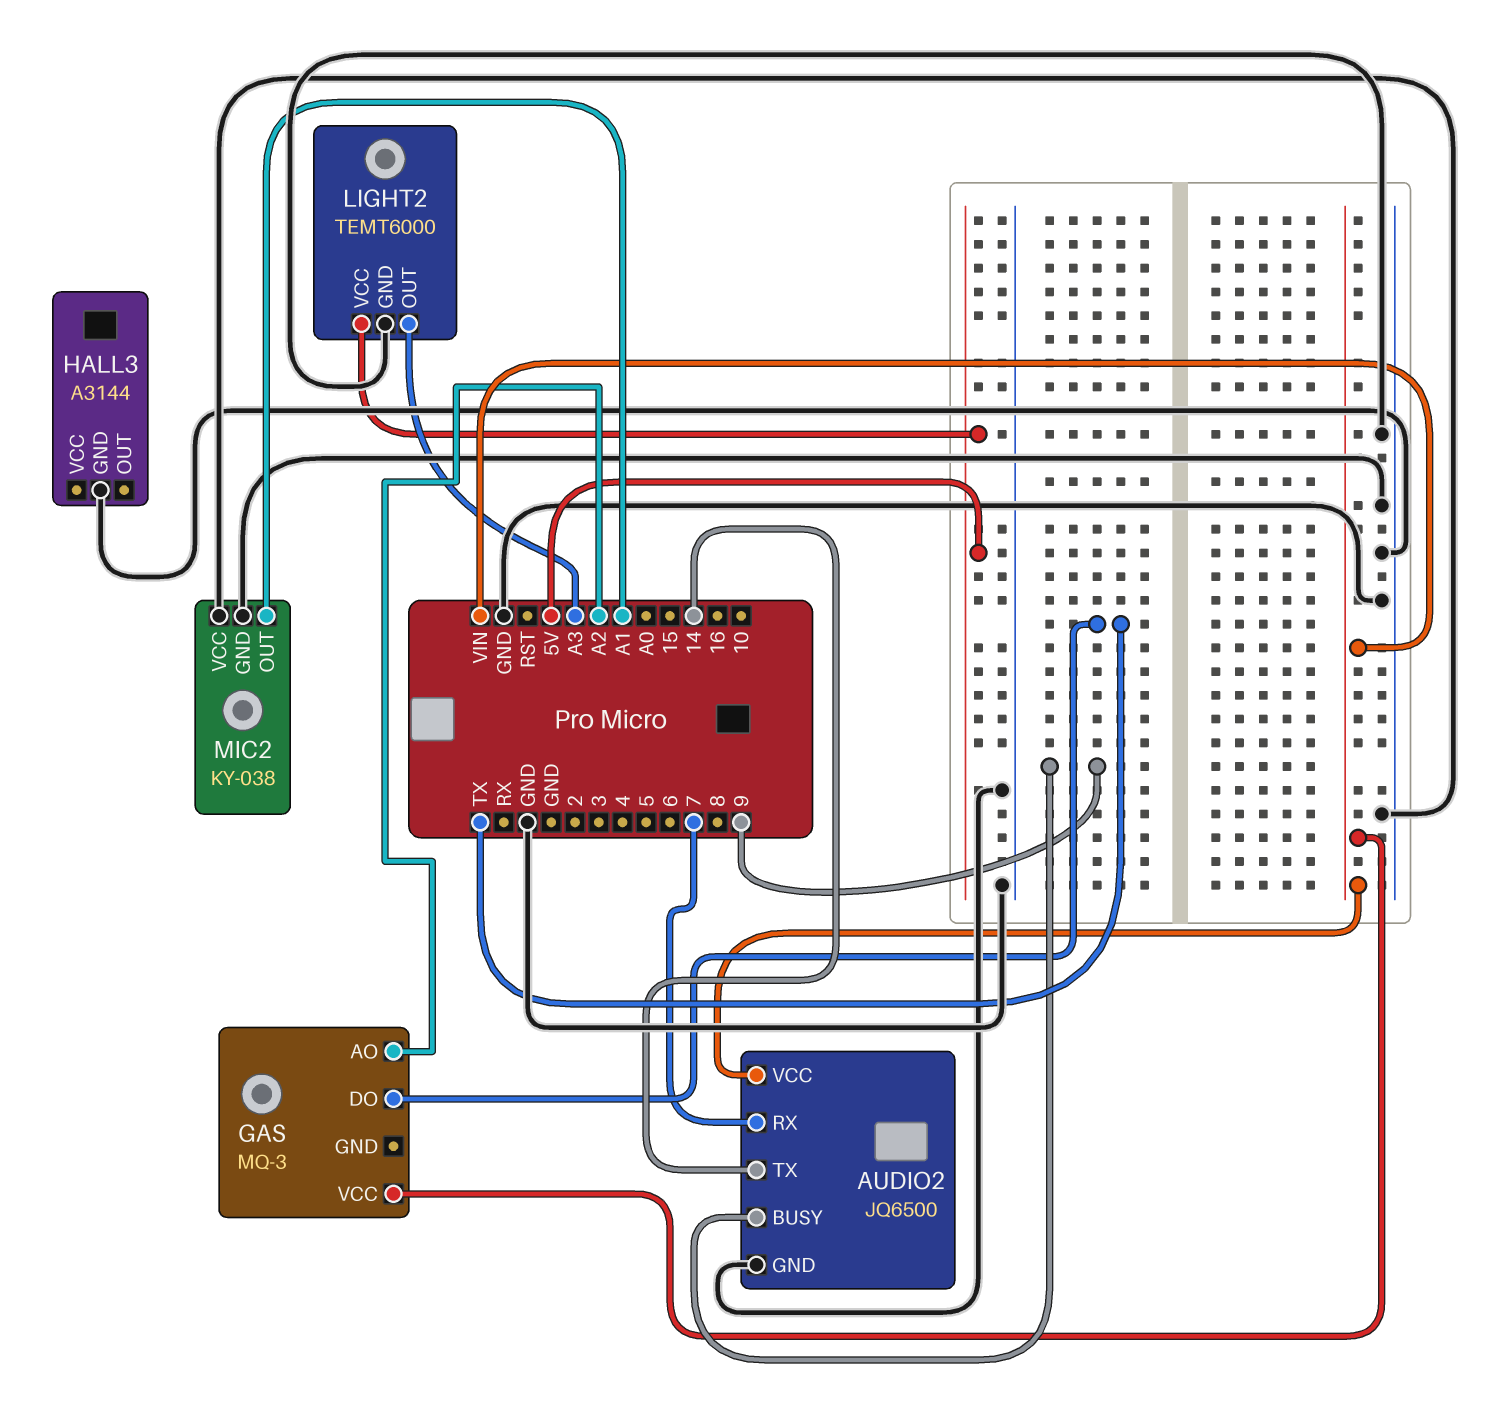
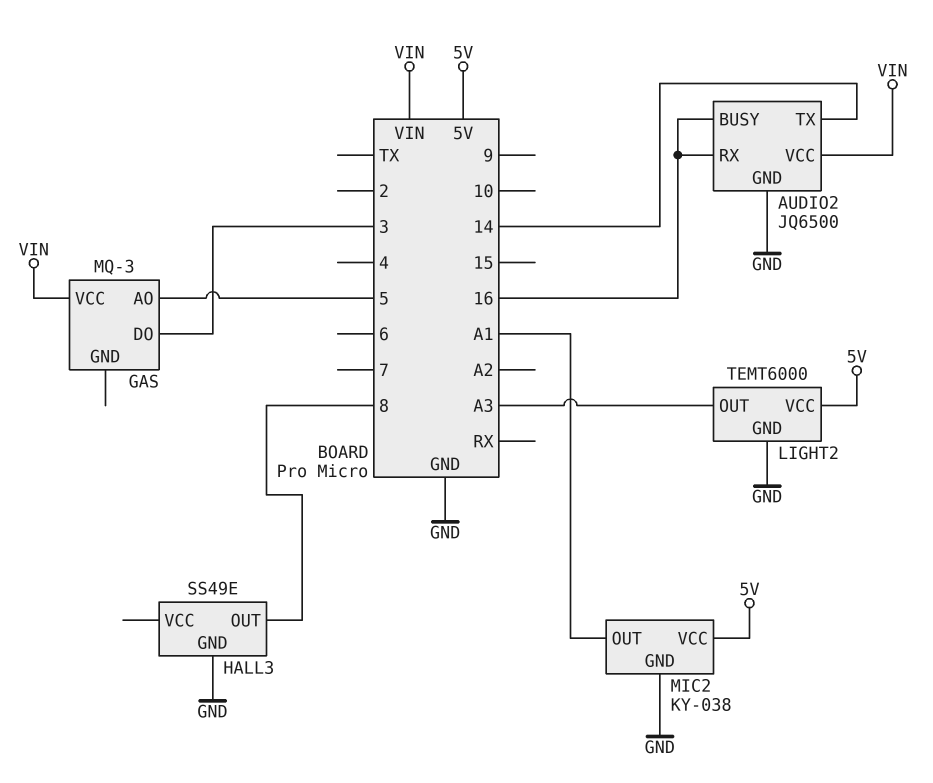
AUDIO2 pin BUSY: 9 -> 16
AUDIO2 pin RX: 7 -> 16
GAS pin AO: A2 -> 5
GAS pin DO: TX -> 3
HALL3: A3144 -> SS49E
HALL3 pin OUT: none -> 8
MIC2 pin VCC: GND -> 5V

